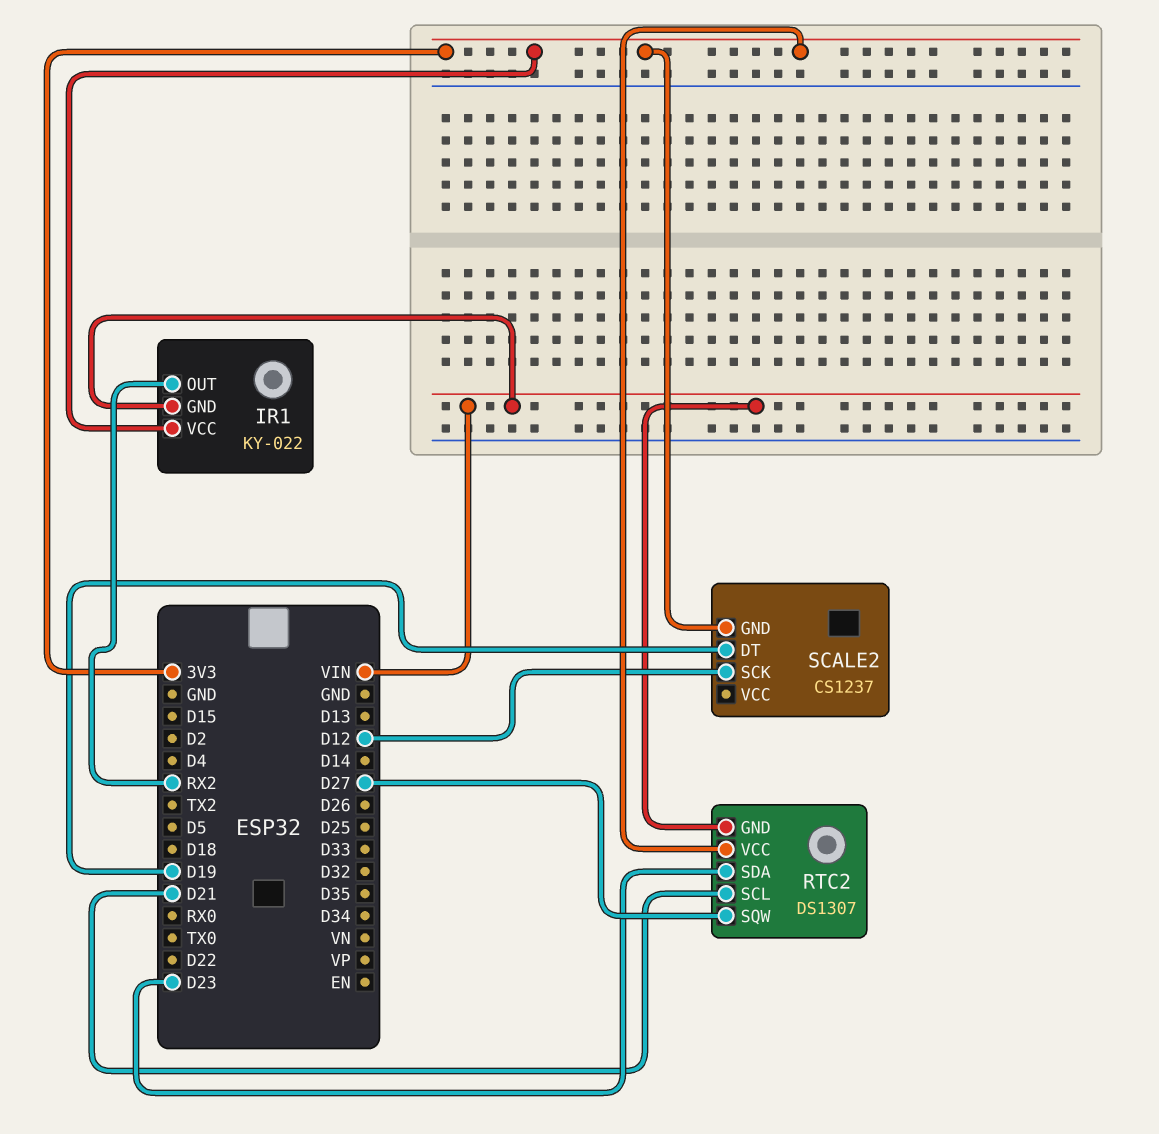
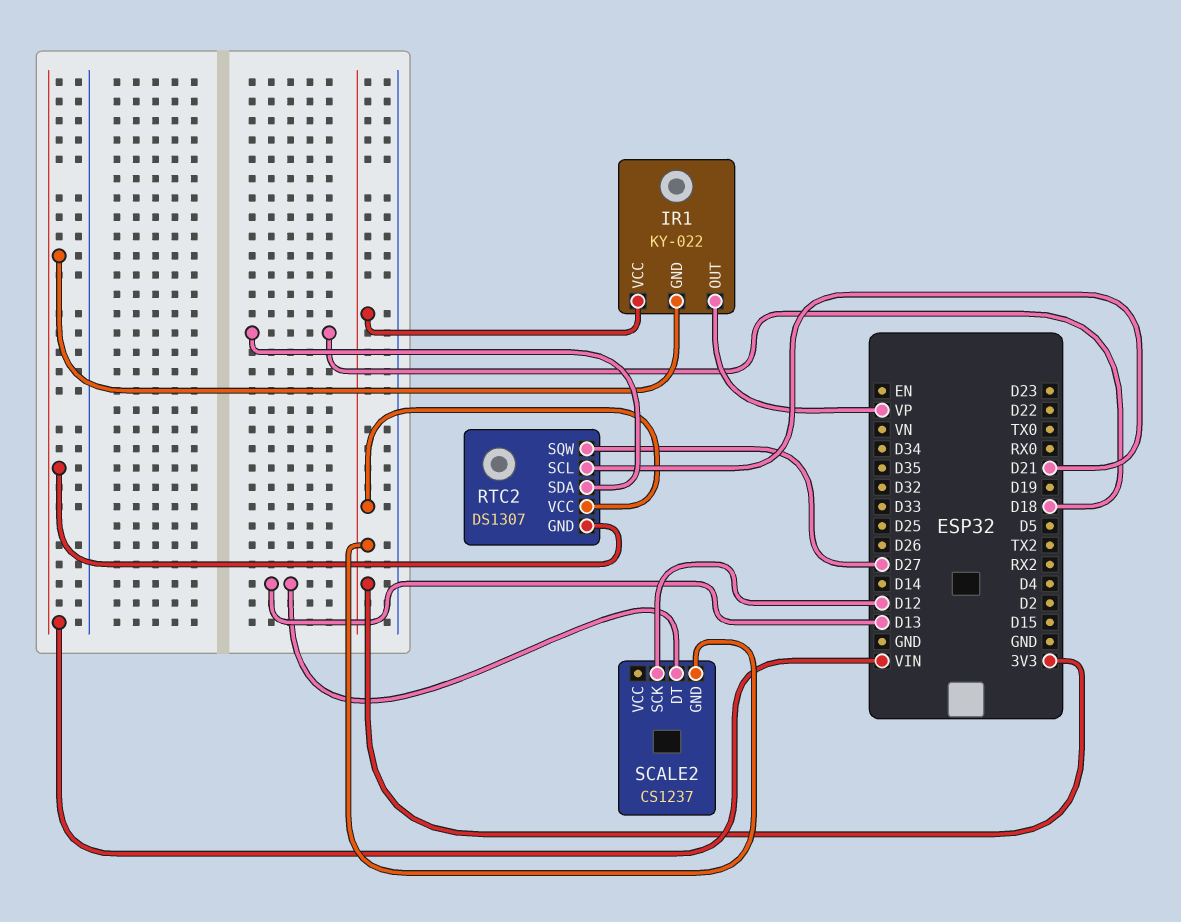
IR1 pin OUT: RX2 -> VP
RTC2 pin SDA: D23 -> D18
SCALE2 pin DT: D19 -> D13

